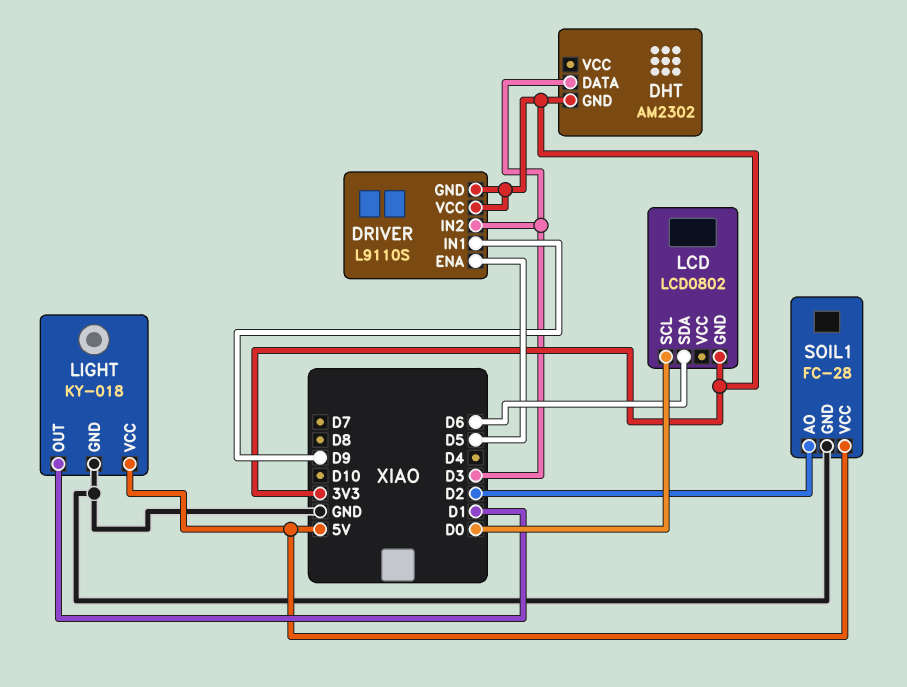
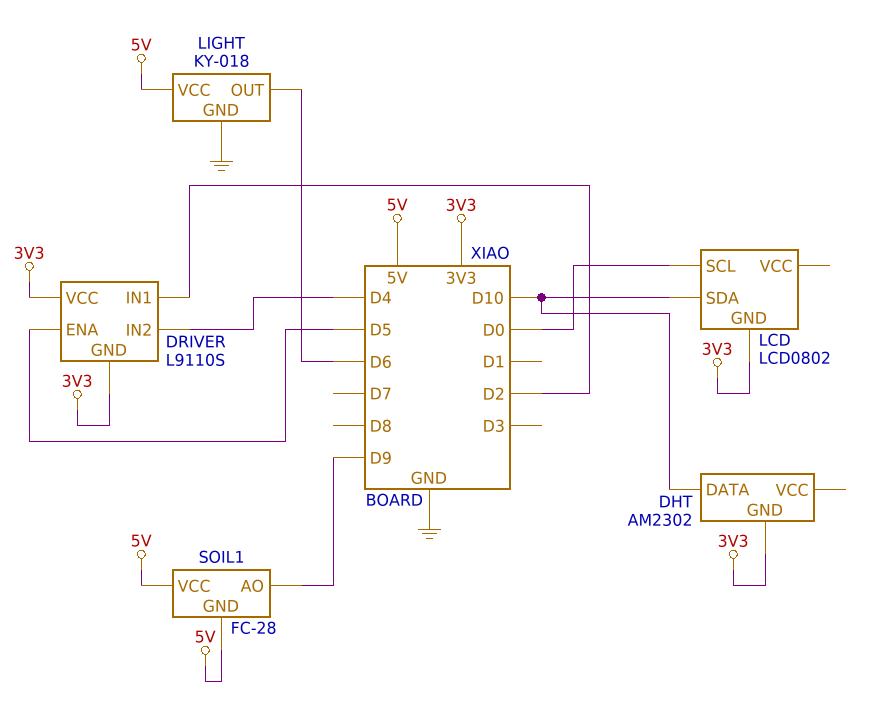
DHT pin DATA: D3 -> D10
DRIVER pin IN1: D9 -> D2
DRIVER pin IN2: D3 -> D4
LCD pin SDA: D6 -> D10
LIGHT pin OUT: D1 -> D6
SOIL1 pin AO: D2 -> D9
SOIL1 pin GND: GND -> 5V

